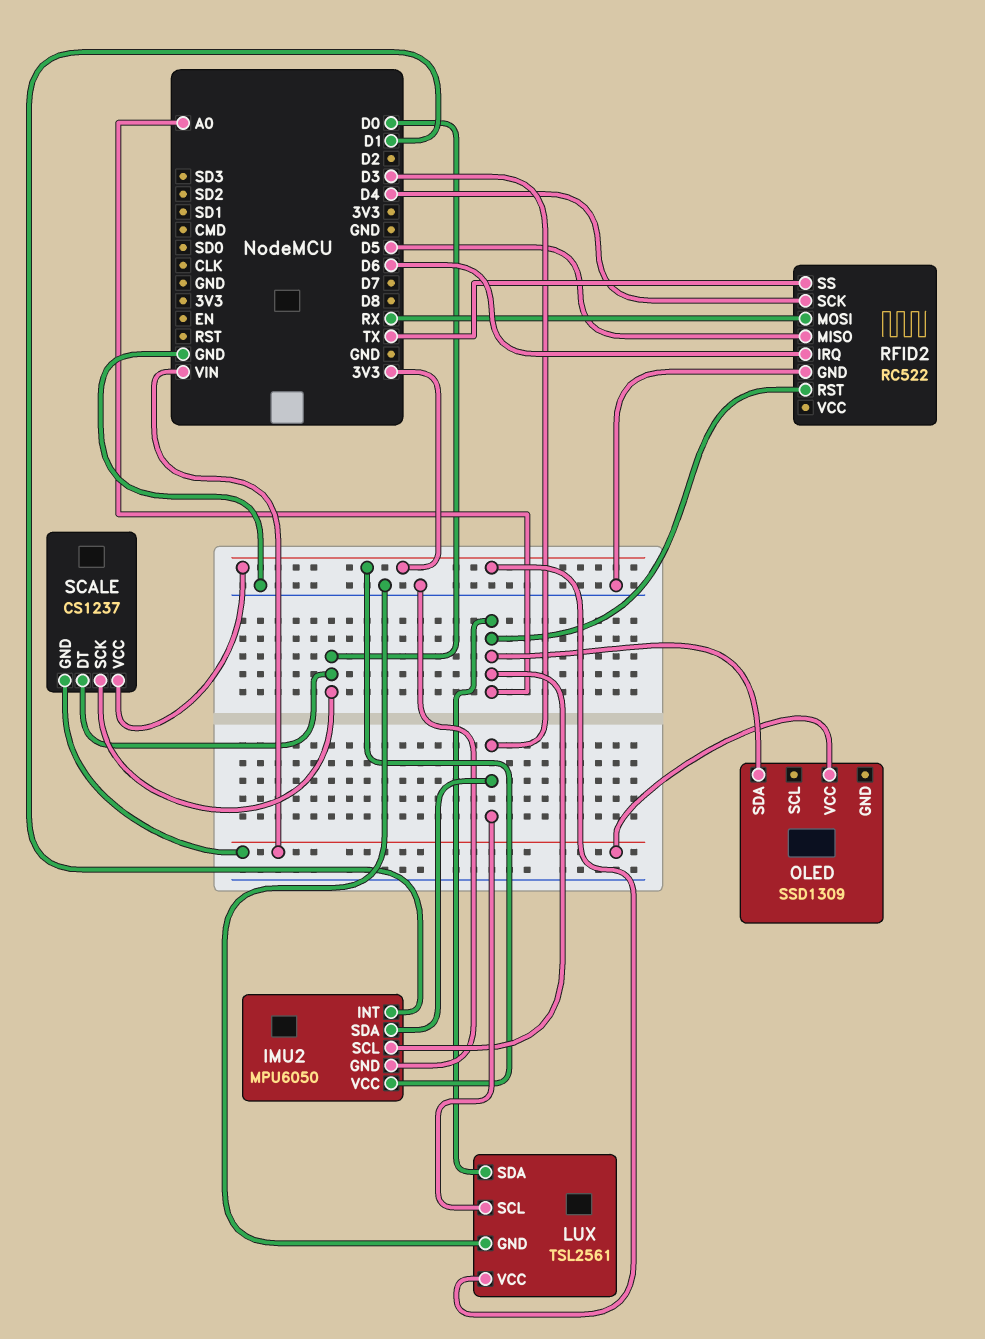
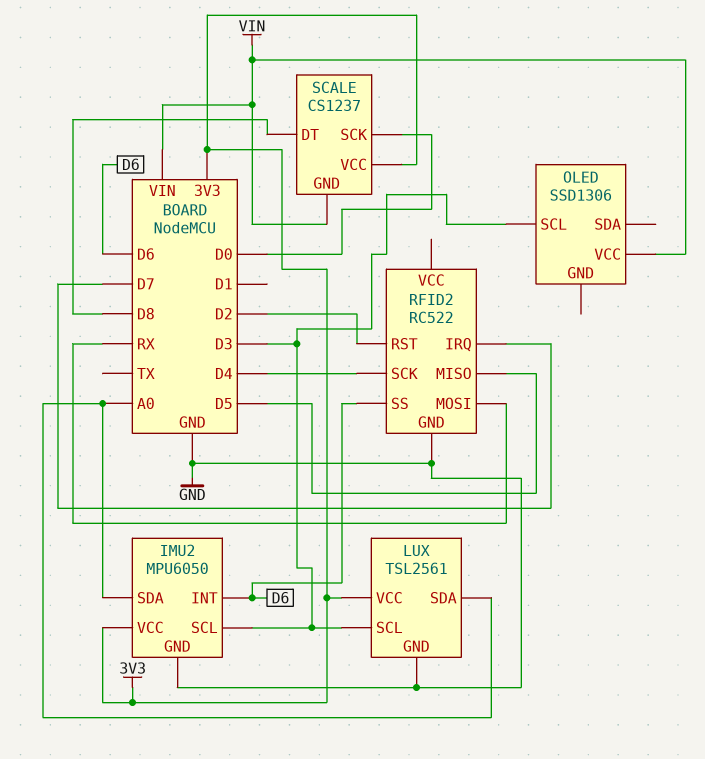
IMU2 pin INT: D1 -> D6
IMU2 pin SCL: A0 -> D3
IMU2 pin SDA: D3 -> A0
OLED: SSD1309 -> SSD1306
OLED pin SCL: none -> D3
OLED pin SDA: A0 -> none
RFID2 pin IRQ: D6 -> D7
RFID2 pin RST: A0 -> D2
RFID2 pin SS: TX -> D6
SCALE pin DT: D0 -> D8

